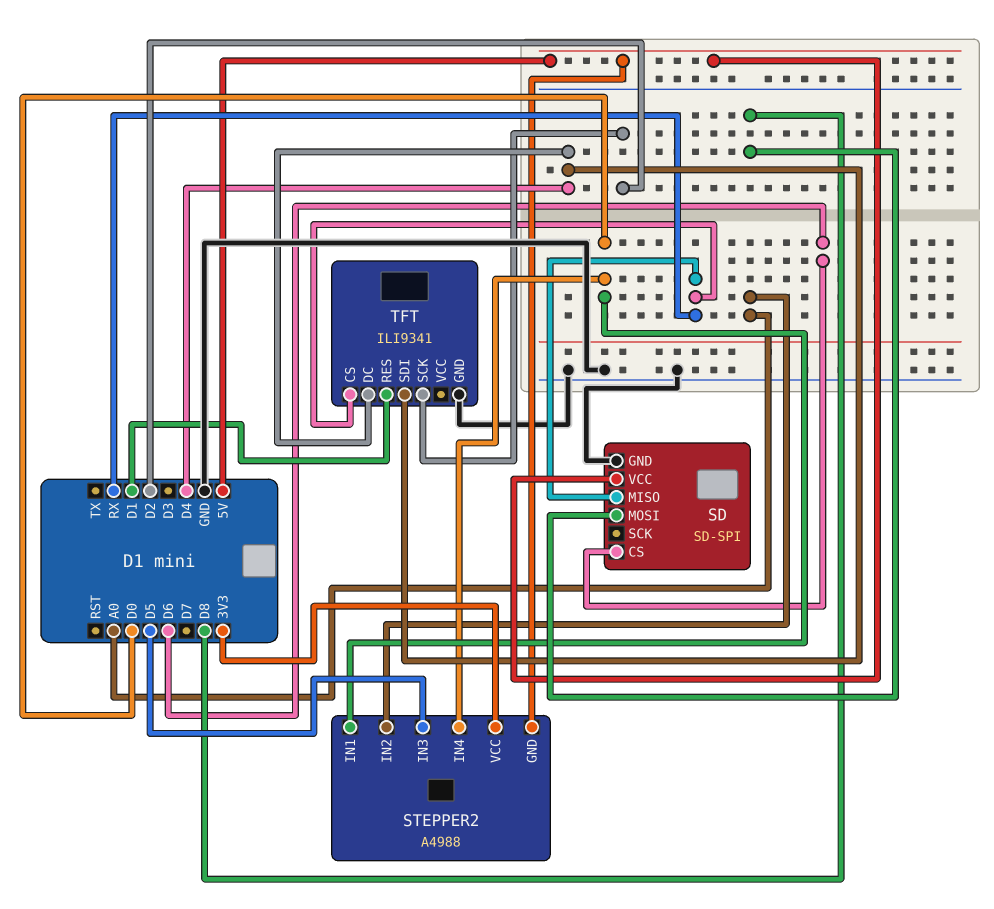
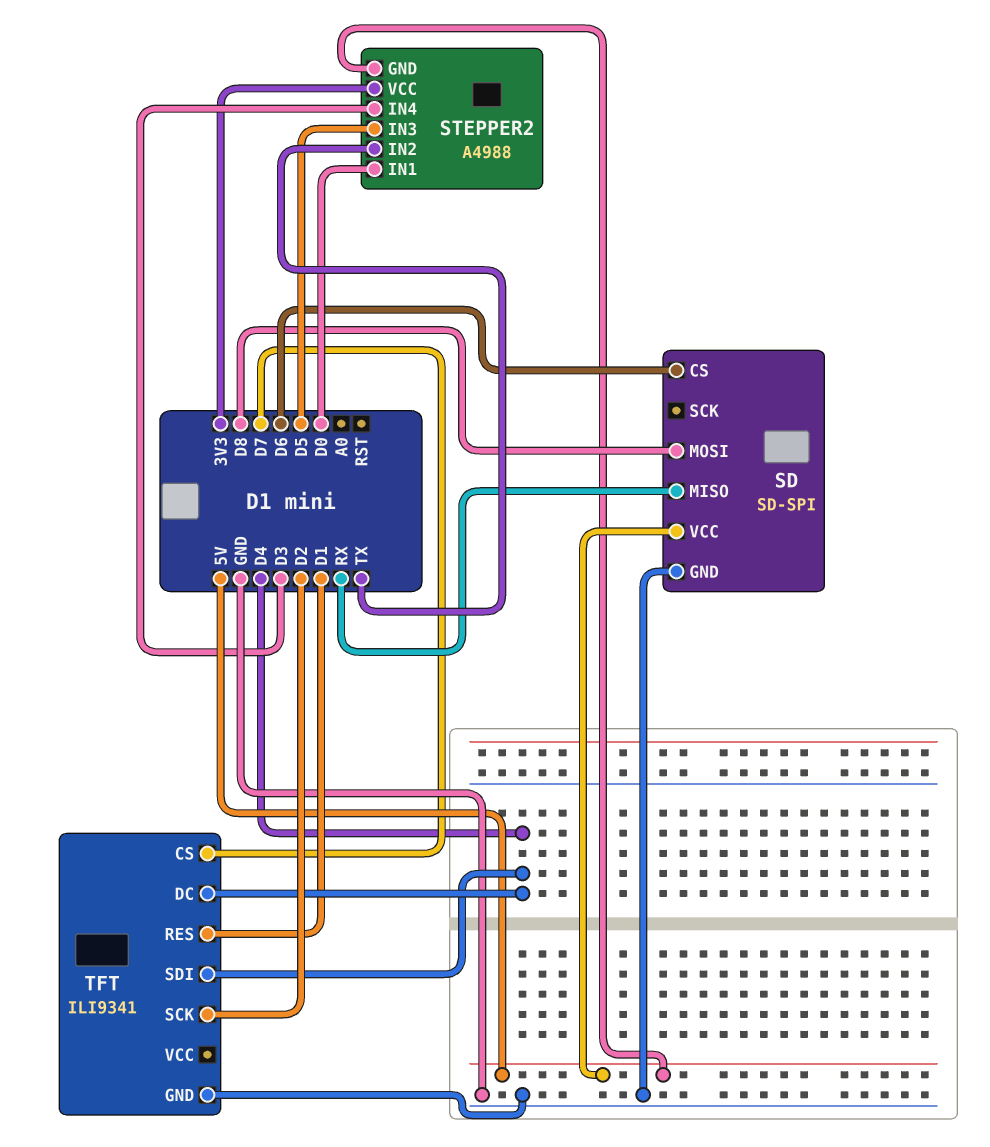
STEPPER2 pin IN2: A0 -> TX
STEPPER2 pin IN4: D0 -> D3
TFT pin CS: RX -> D7

